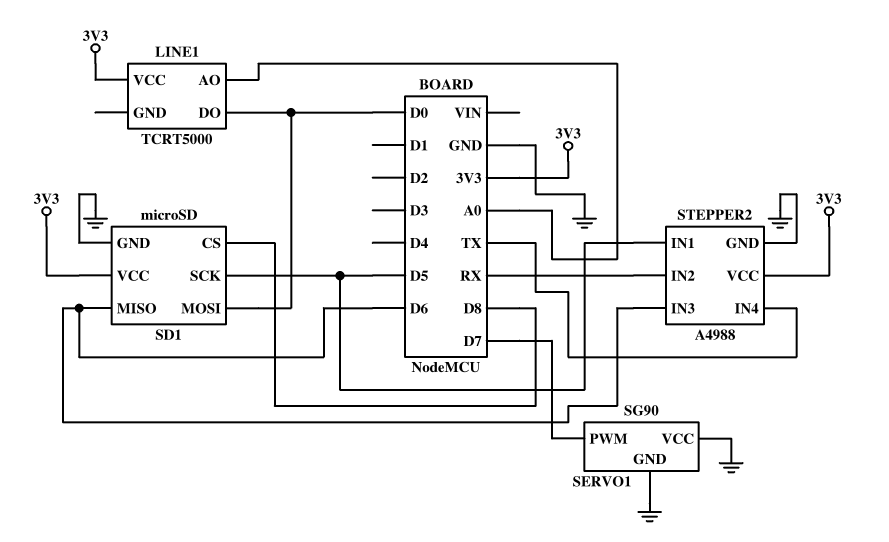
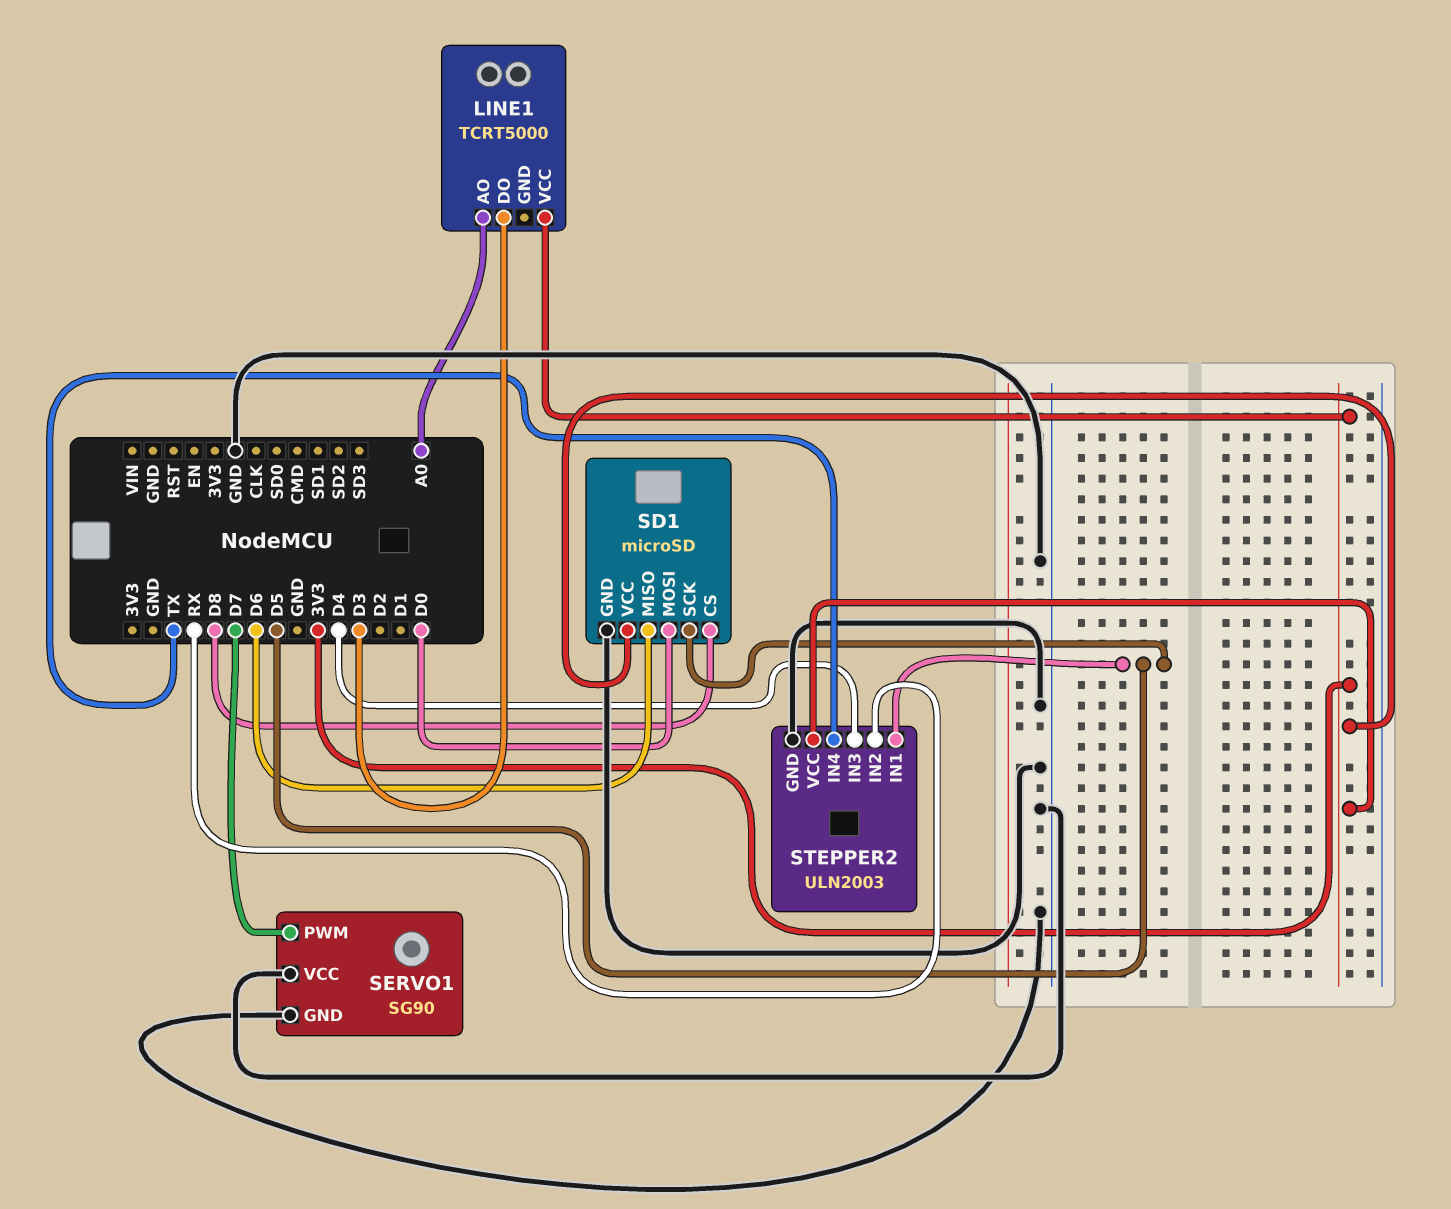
LINE1 pin DO: D0 -> D3
STEPPER2: A4988 -> ULN2003
STEPPER2 pin IN3: D6 -> D4

